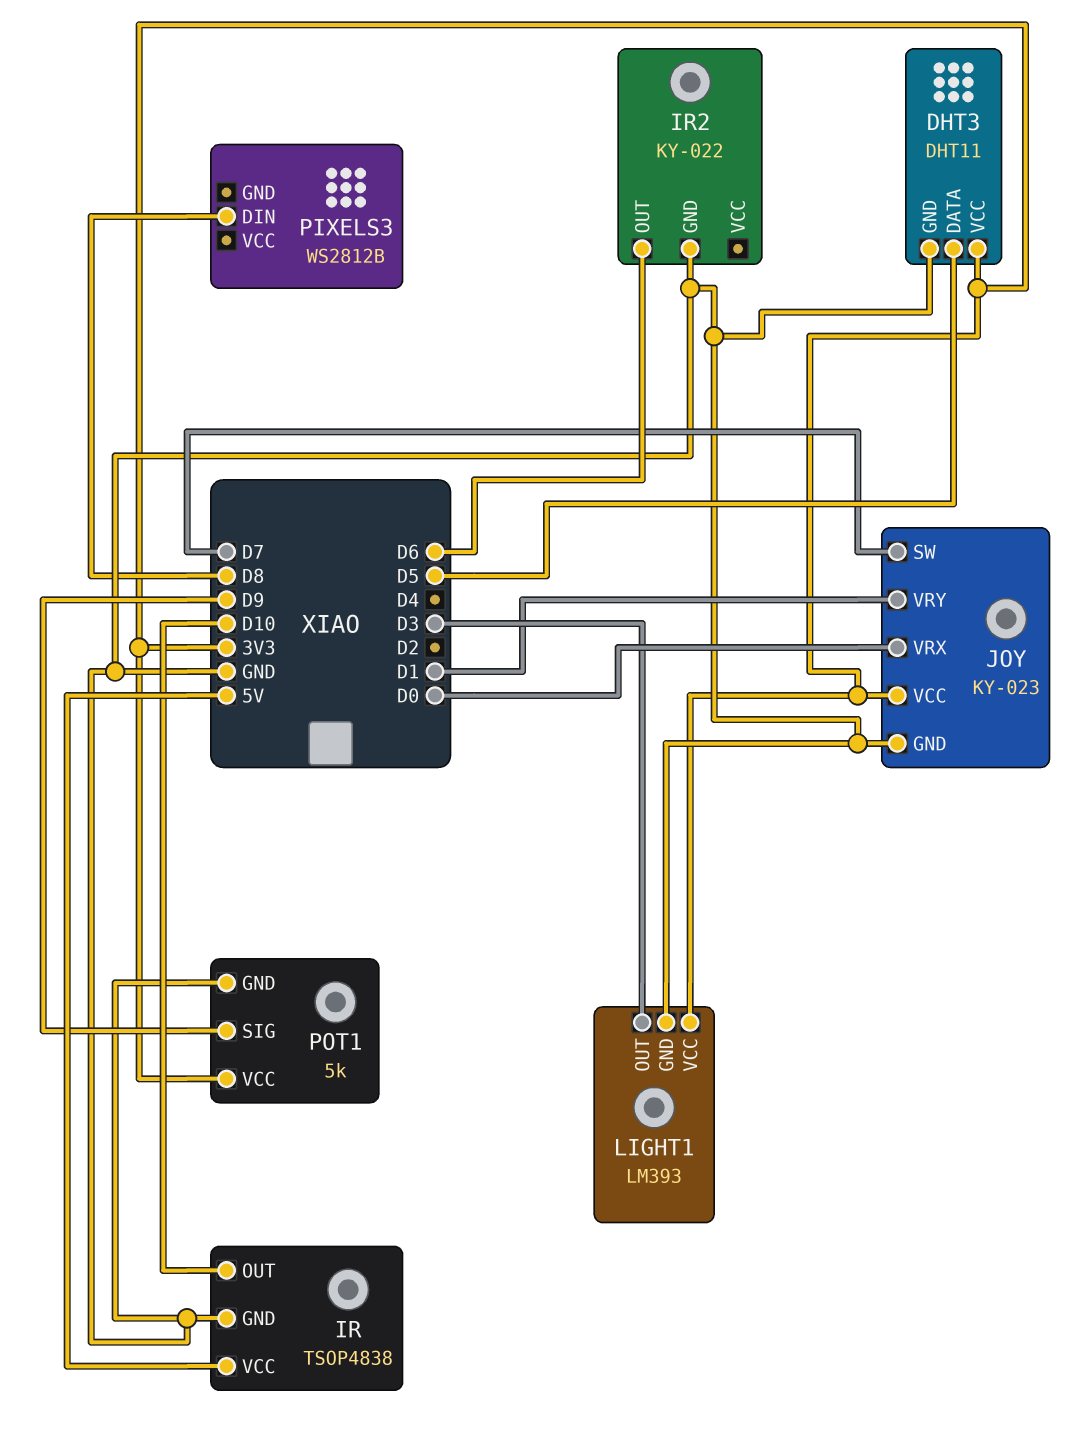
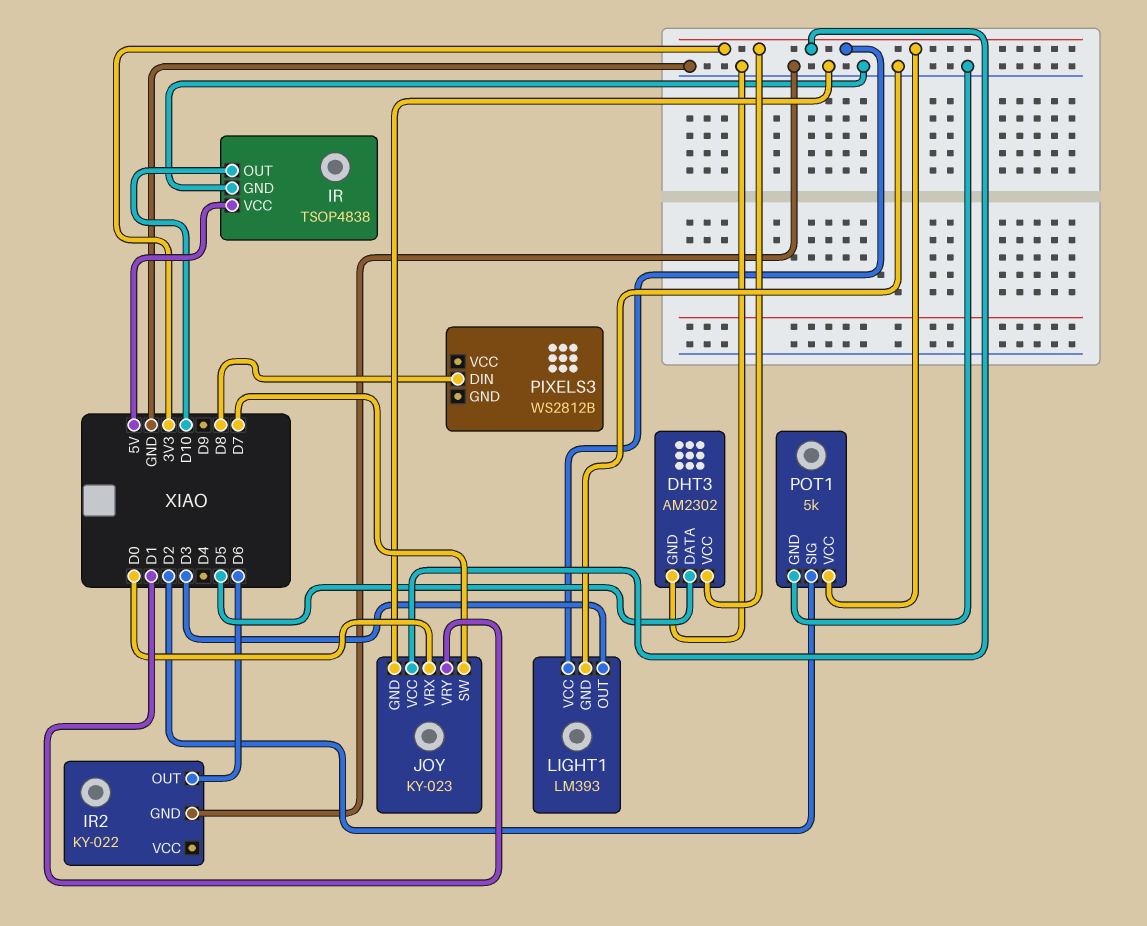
DHT3: DHT11 -> AM2302
POT1 pin SIG: D9 -> D2

